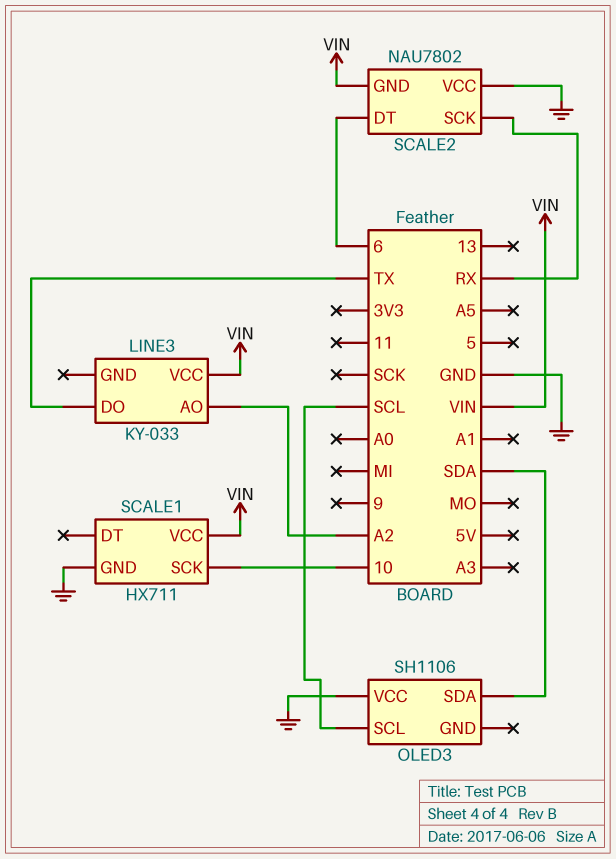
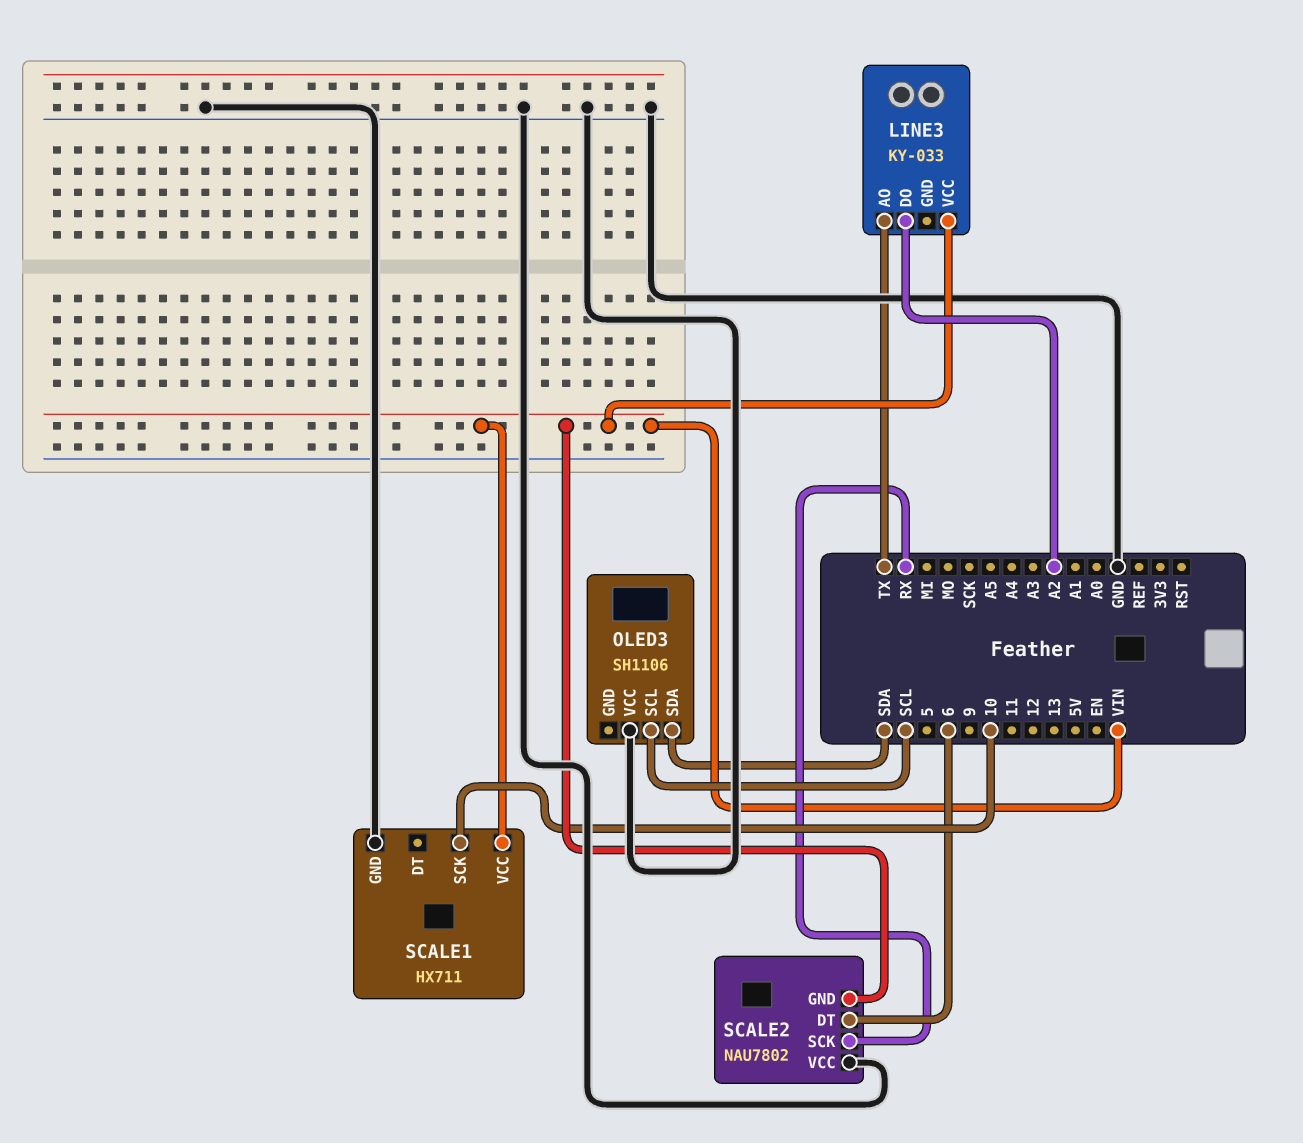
LINE3 pin AO: A2 -> TX
LINE3 pin DO: TX -> A2

